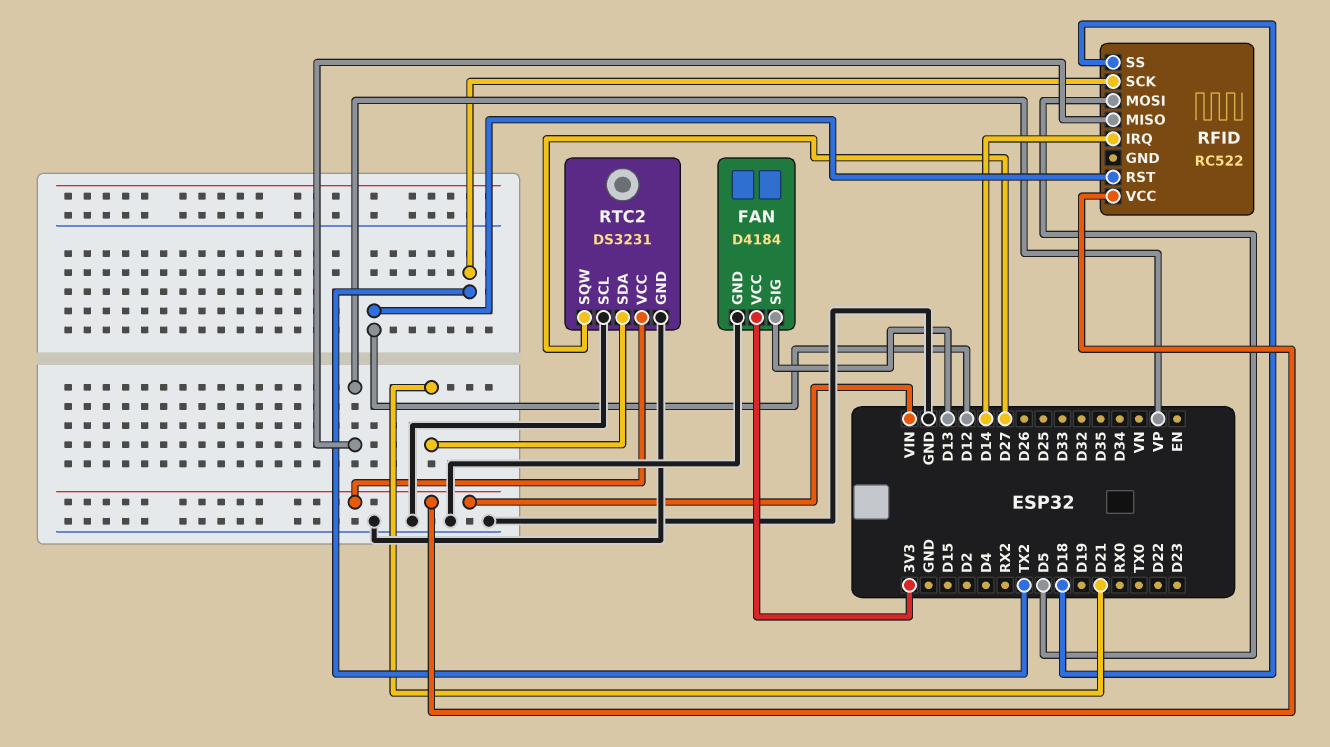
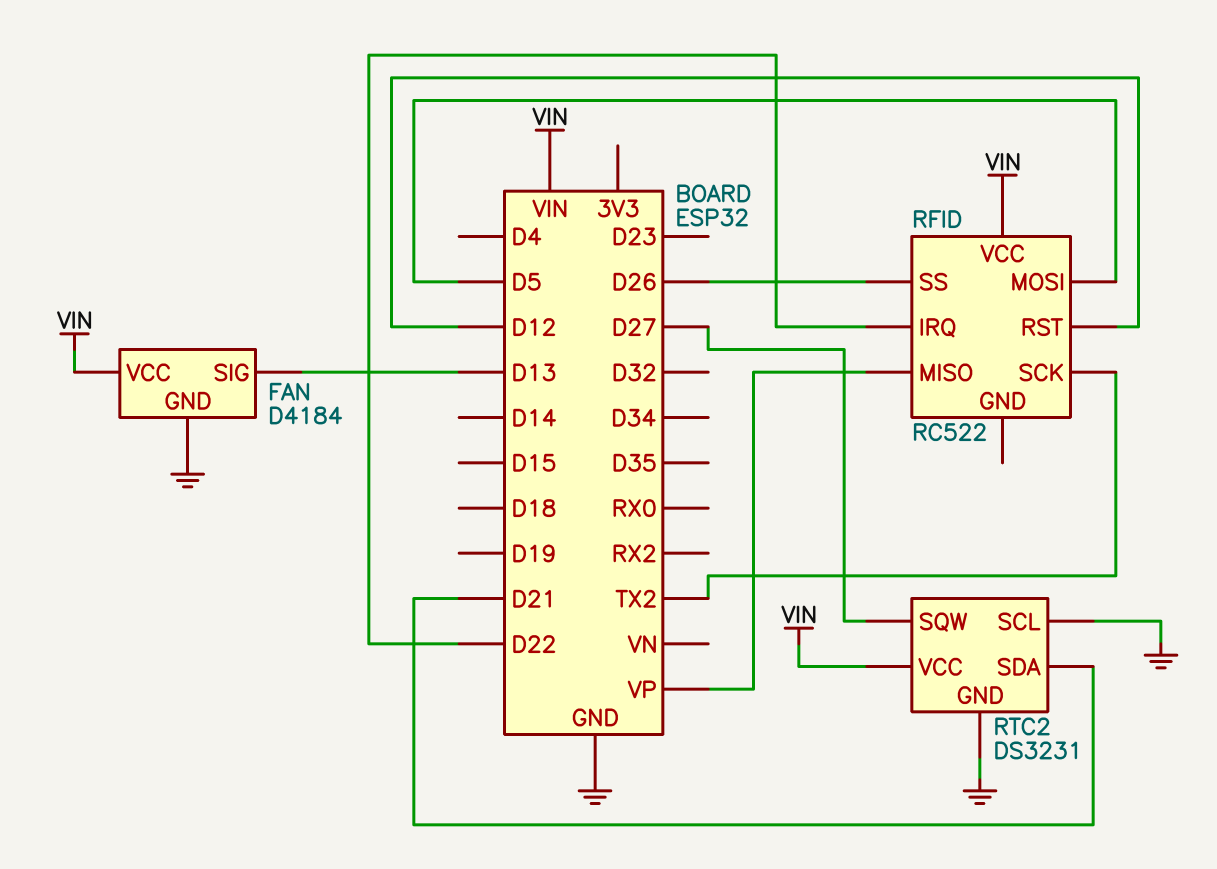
FAN pin VCC: 3V3 -> VIN
RFID pin IRQ: D14 -> D22
RFID pin SS: D18 -> D26

